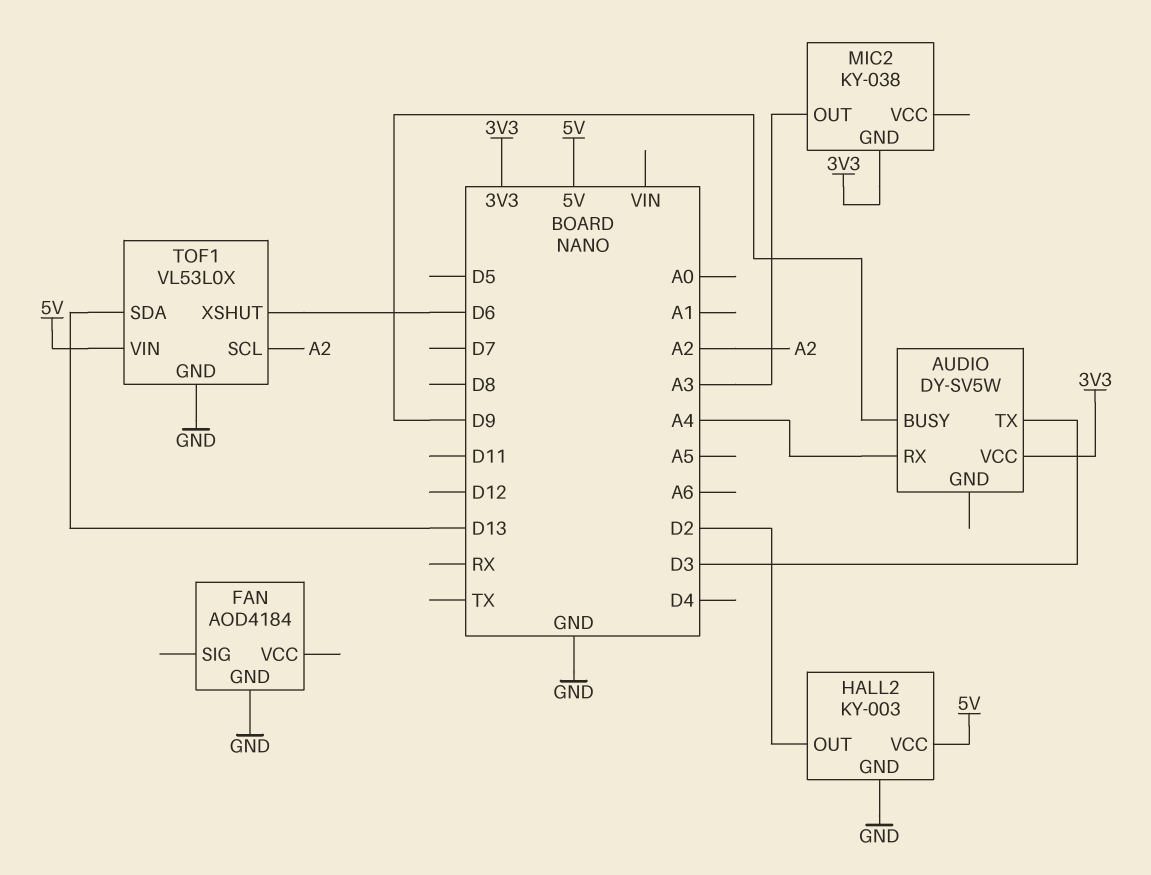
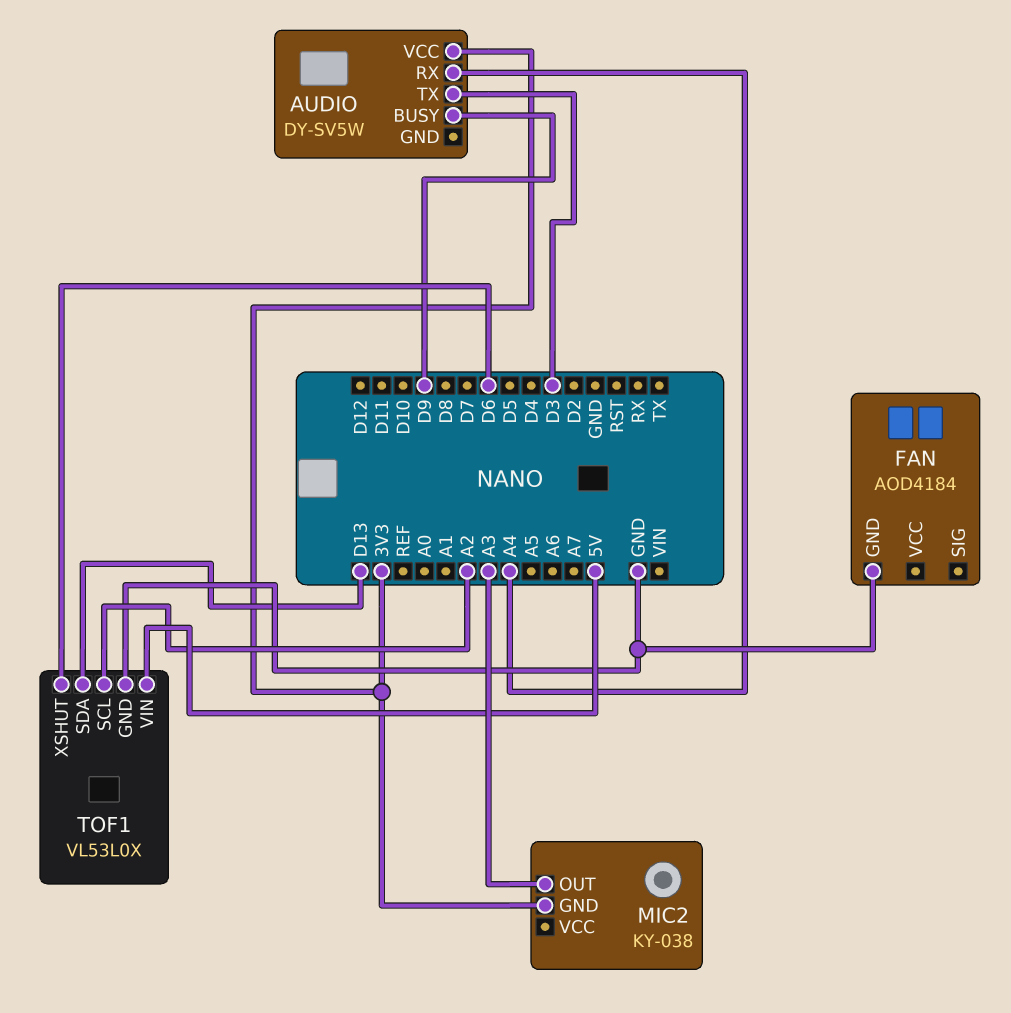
HALL2: KY-003 -> none
HALL2 pin GND: GND -> none
HALL2 pin OUT: D2 -> none
HALL2 pin VCC: 5V -> none

